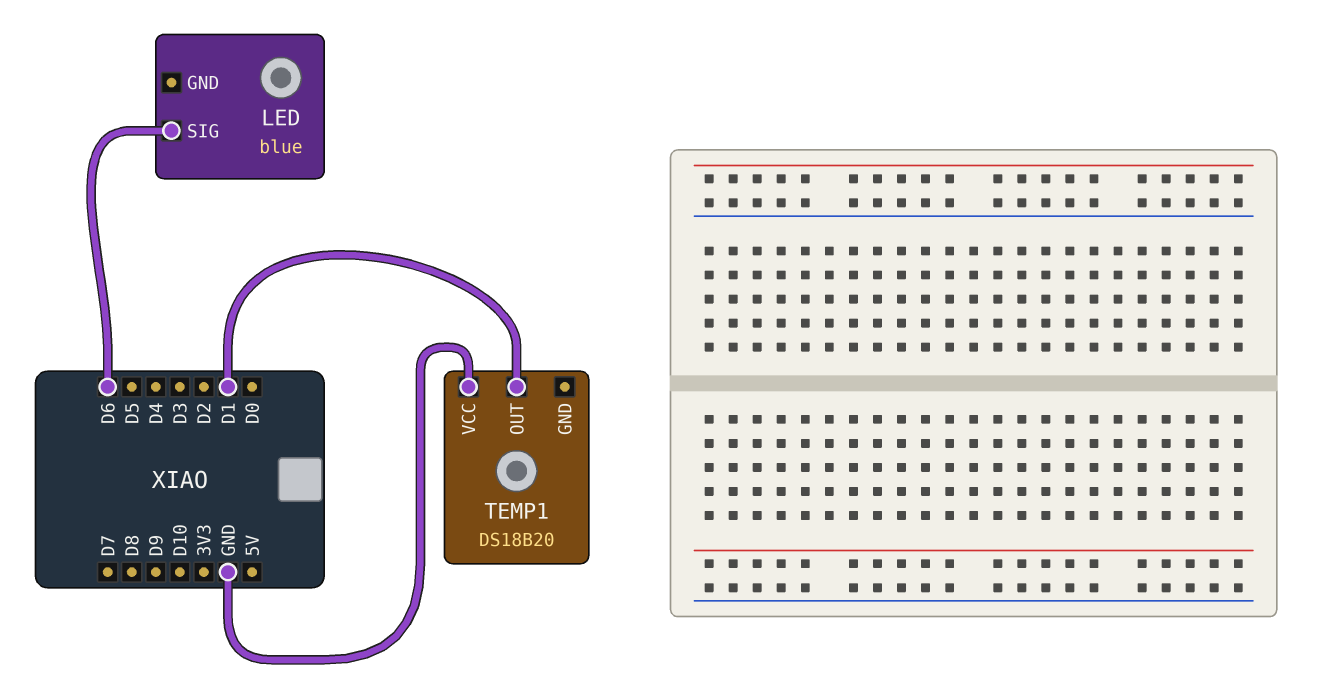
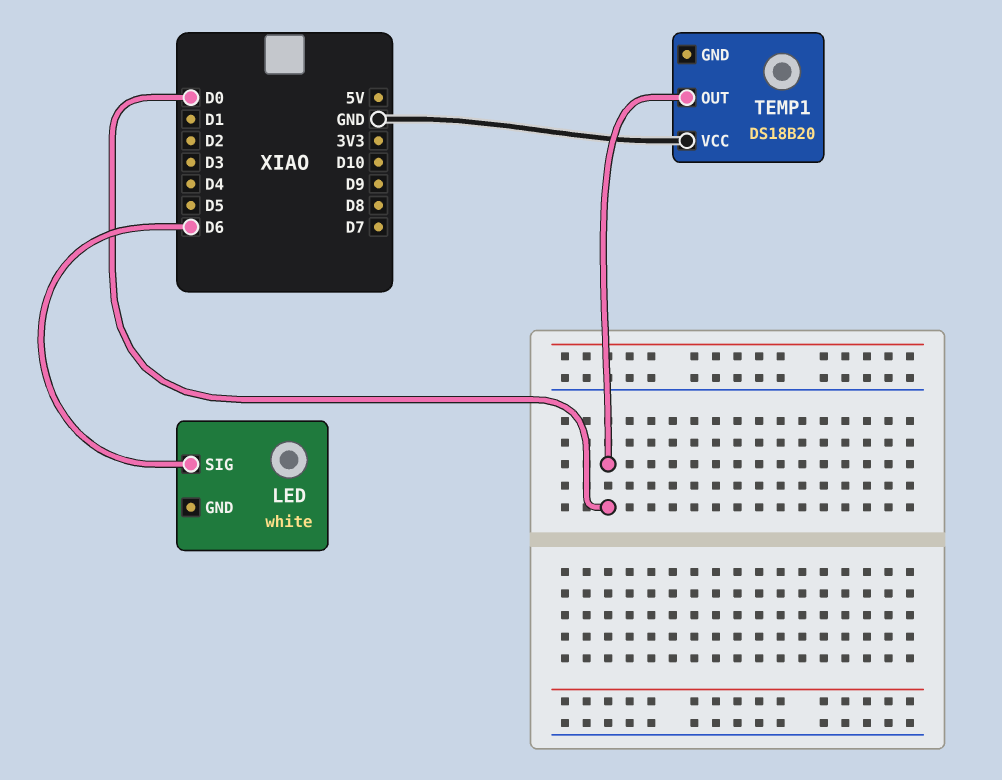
LED: blue -> white
TEMP1 pin OUT: D1 -> D0

